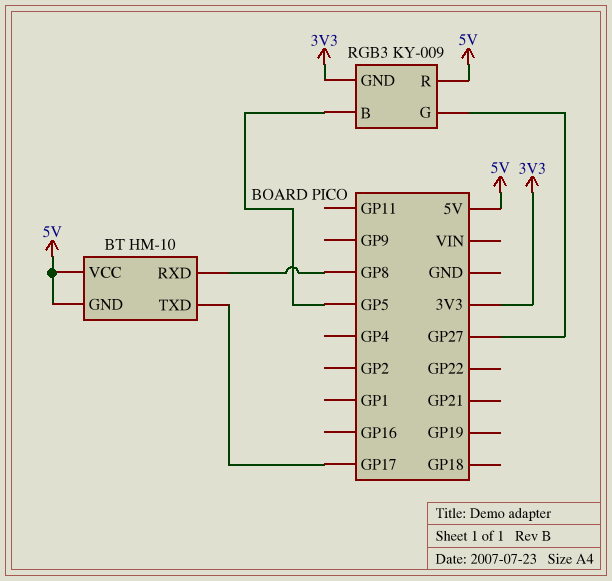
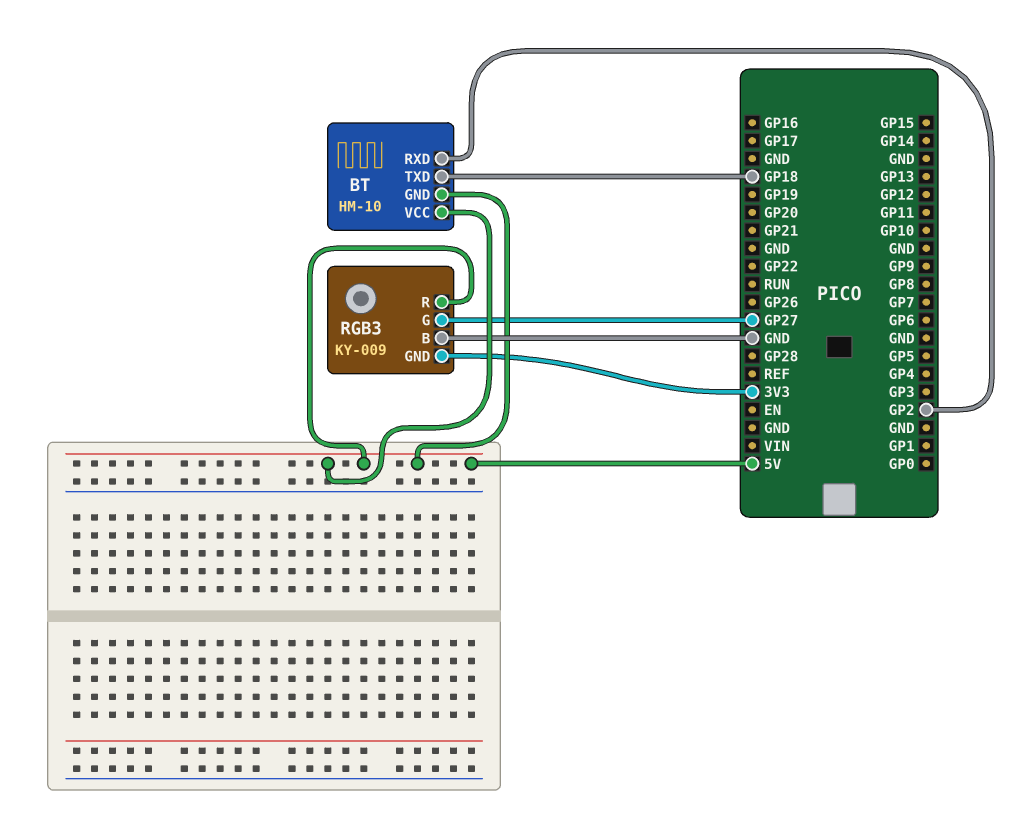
BT pin RXD: GP8 -> GP2
BT pin TXD: GP17 -> GP18
RGB3 pin B: GP5 -> GND

